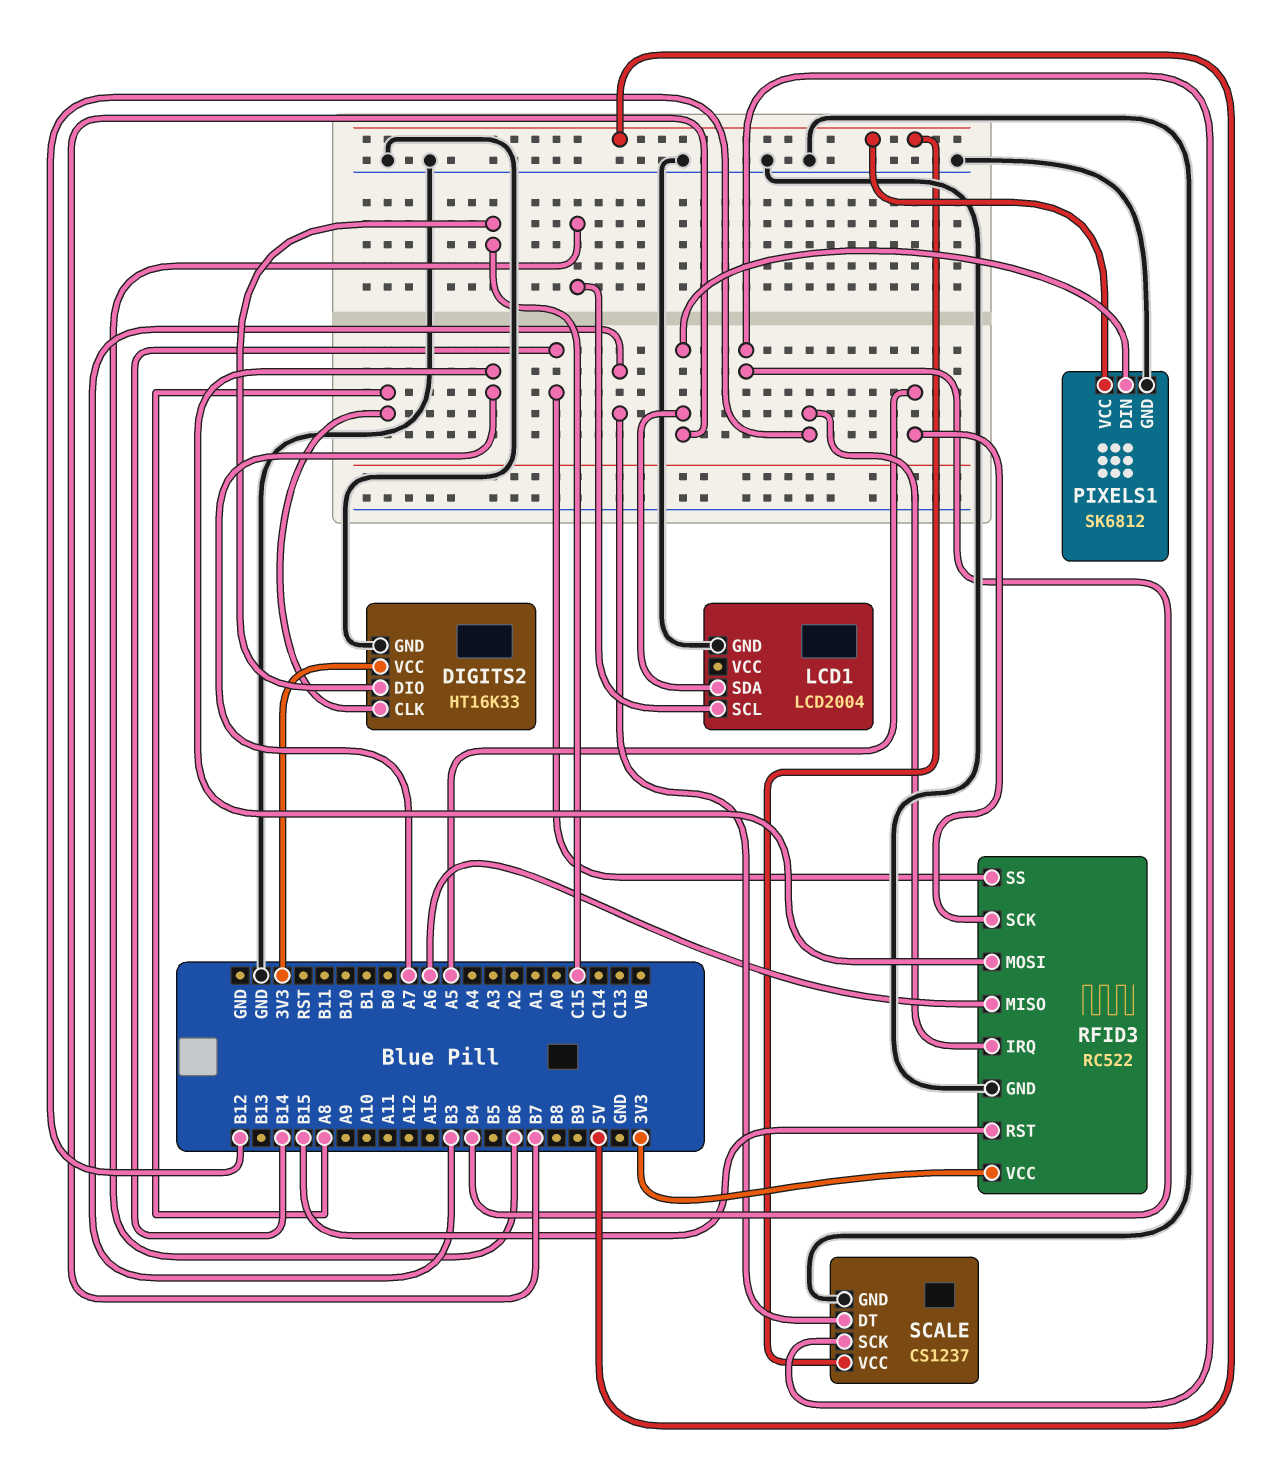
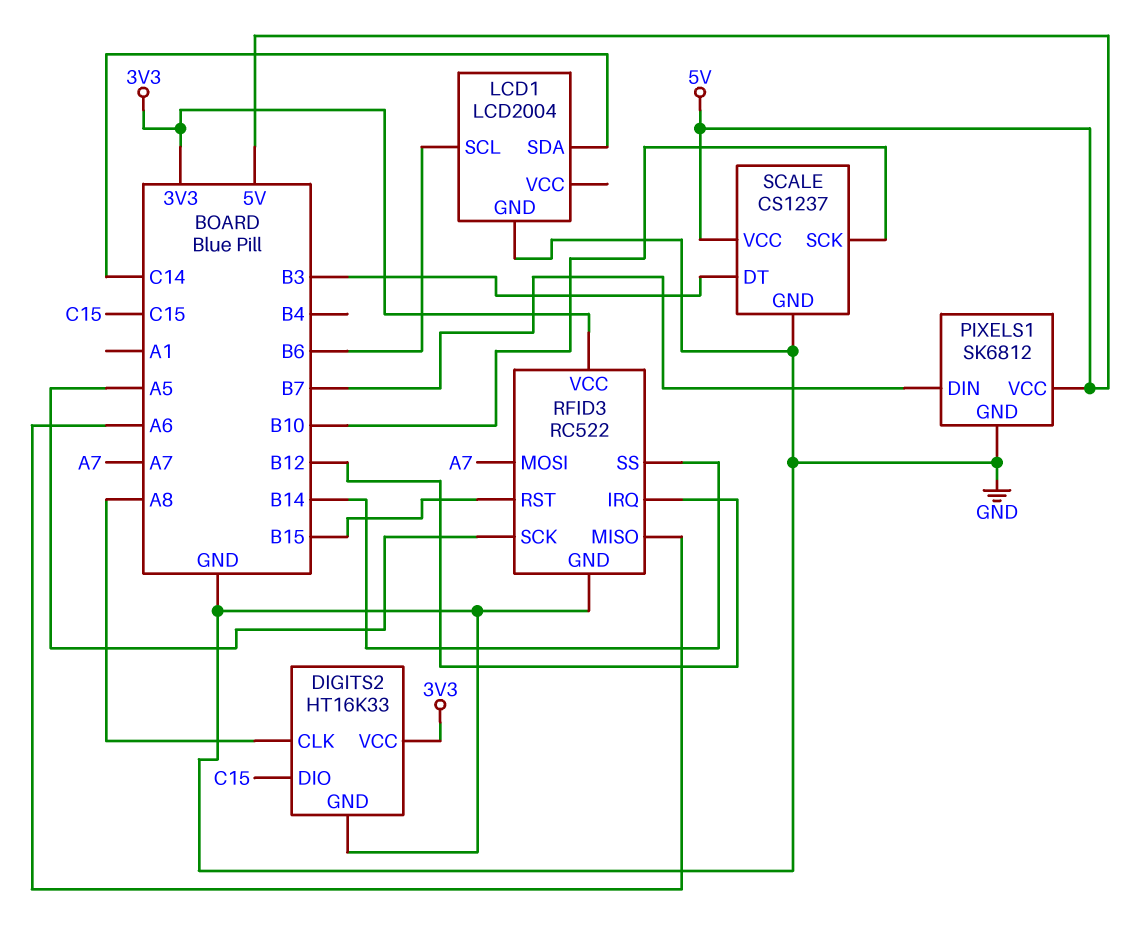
LCD1 pin SDA: B7 -> C14
SCALE pin SCK: B4 -> B10

